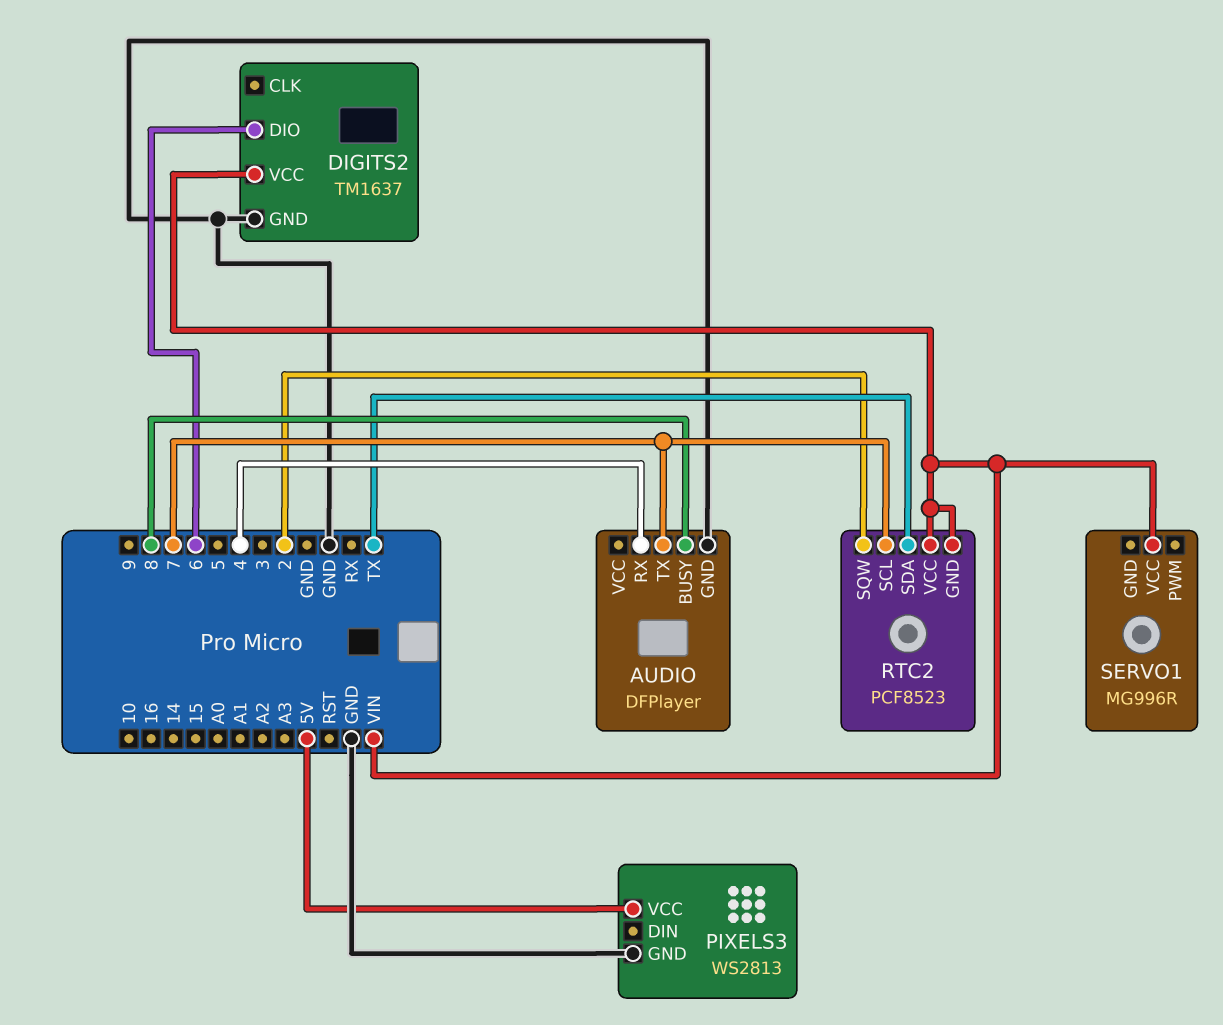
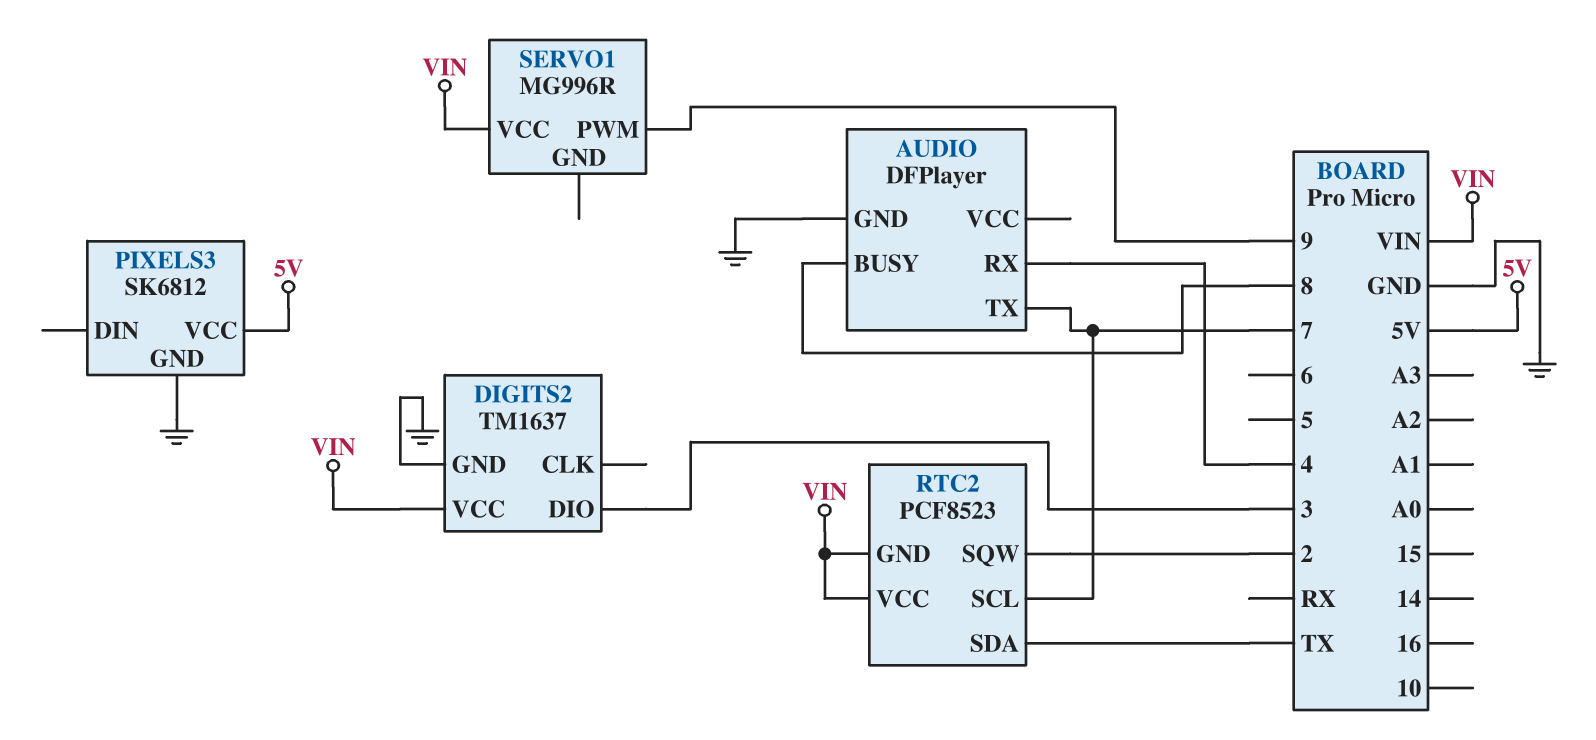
DIGITS2 pin DIO: 6 -> 3
PIXELS3: WS2813 -> SK6812
SERVO1 pin PWM: none -> 9

